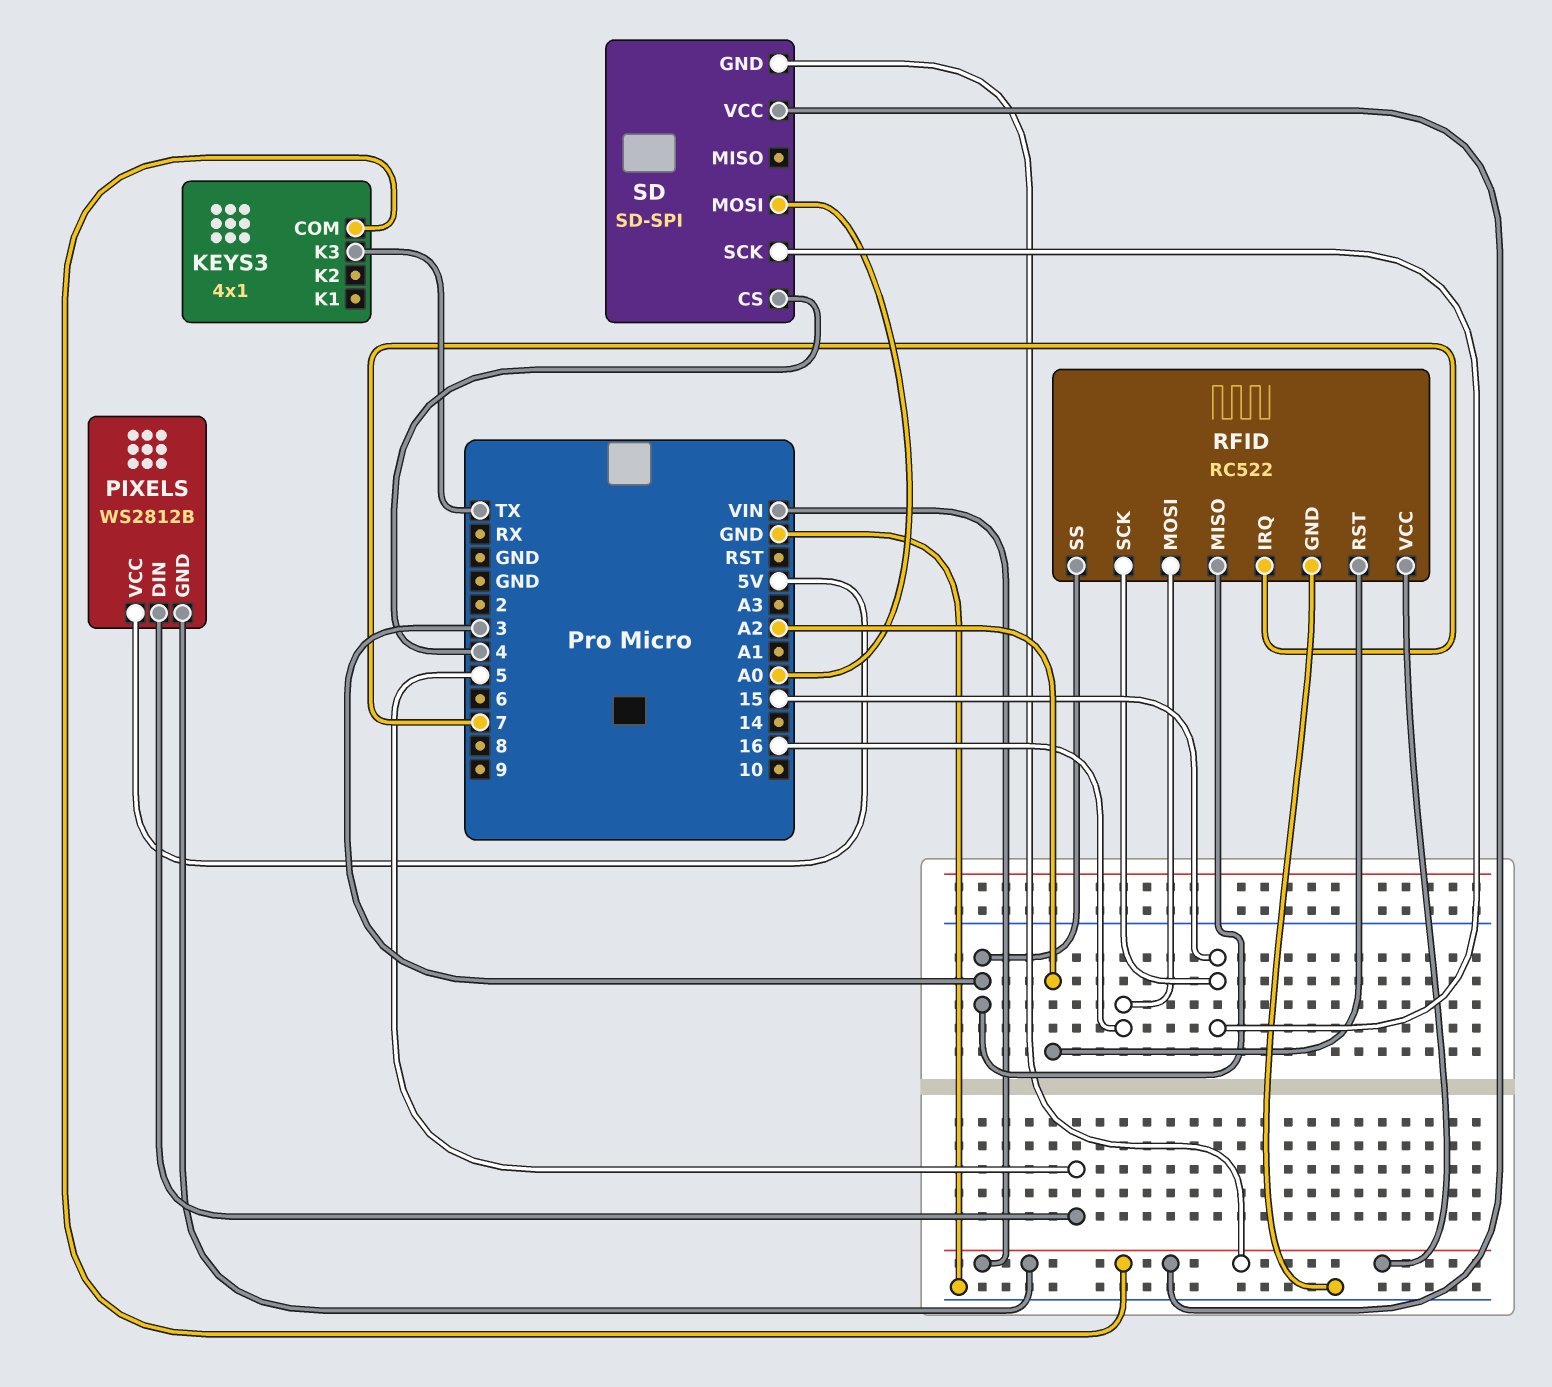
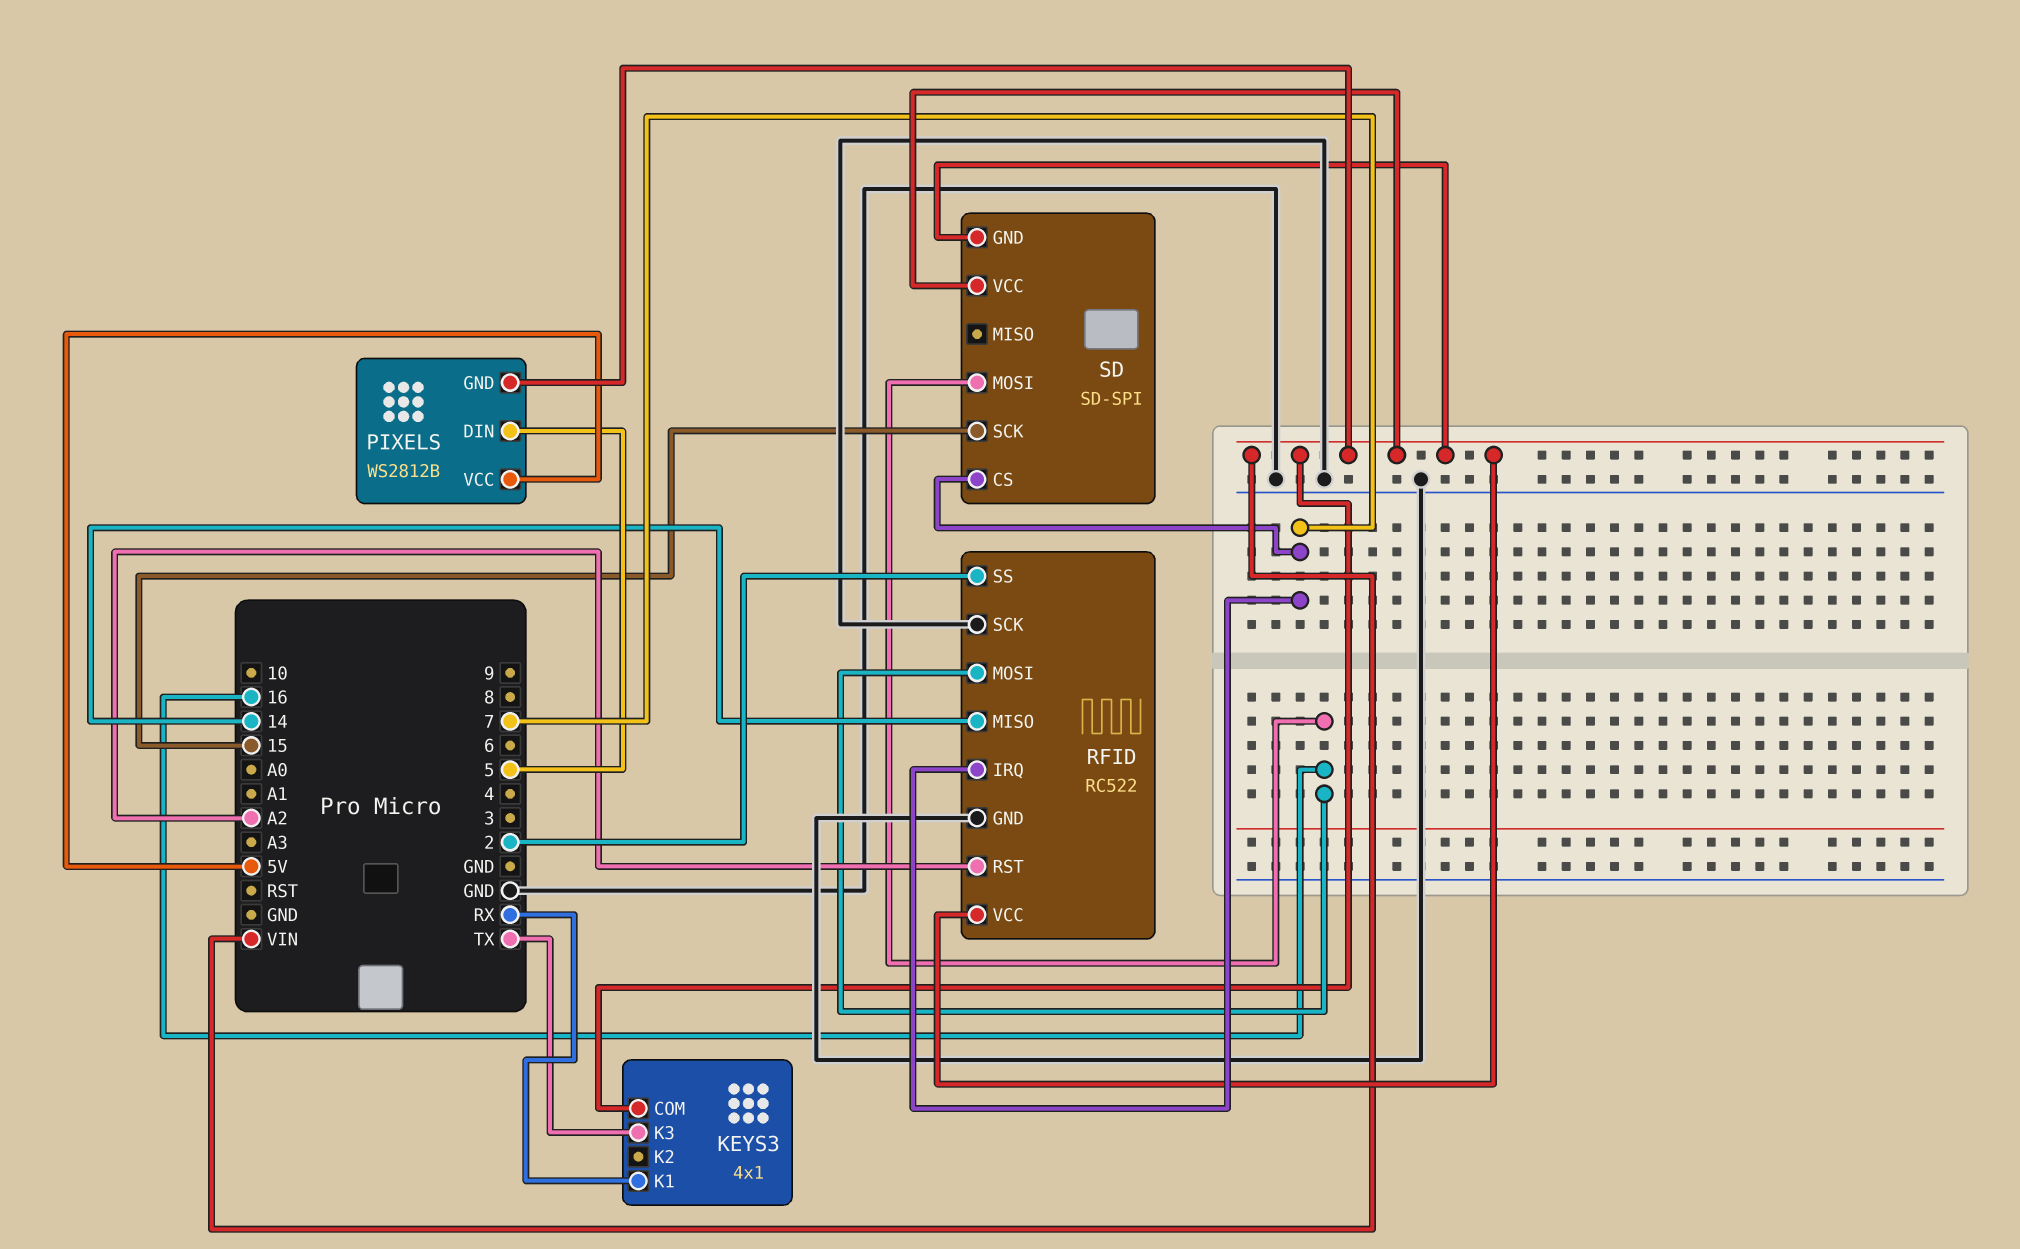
KEYS3 pin K1: none -> RX
RFID pin MISO: 3 -> 14
RFID pin SCK: 15 -> GND
RFID pin SS: 3 -> 2
SD pin CS: 4 -> 7
SD pin MOSI: A0 -> 16

